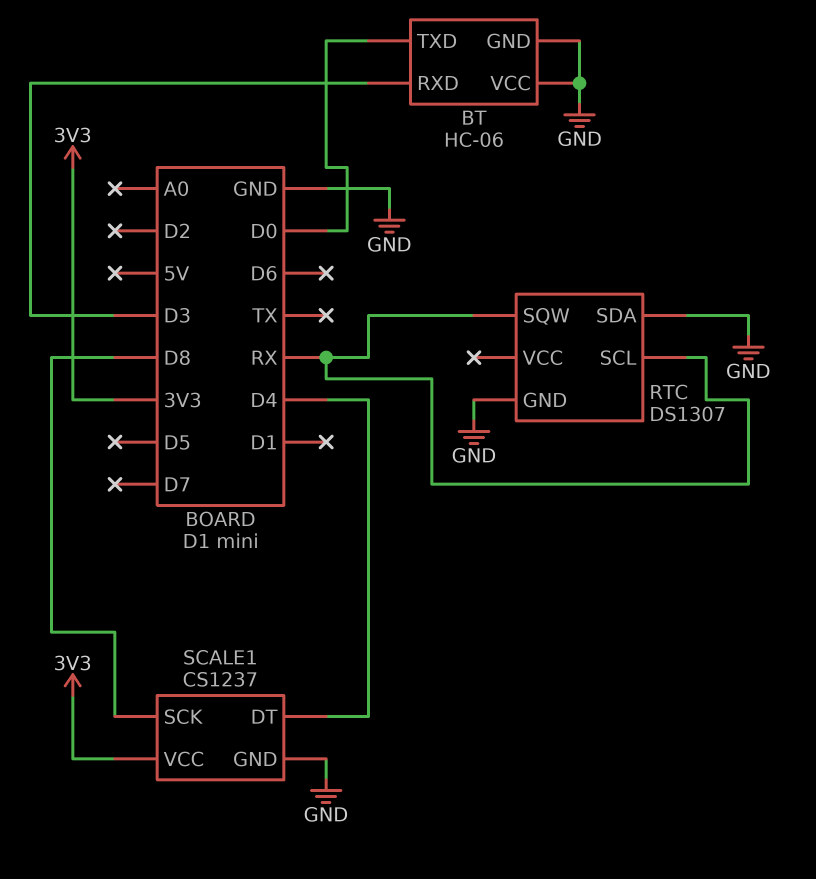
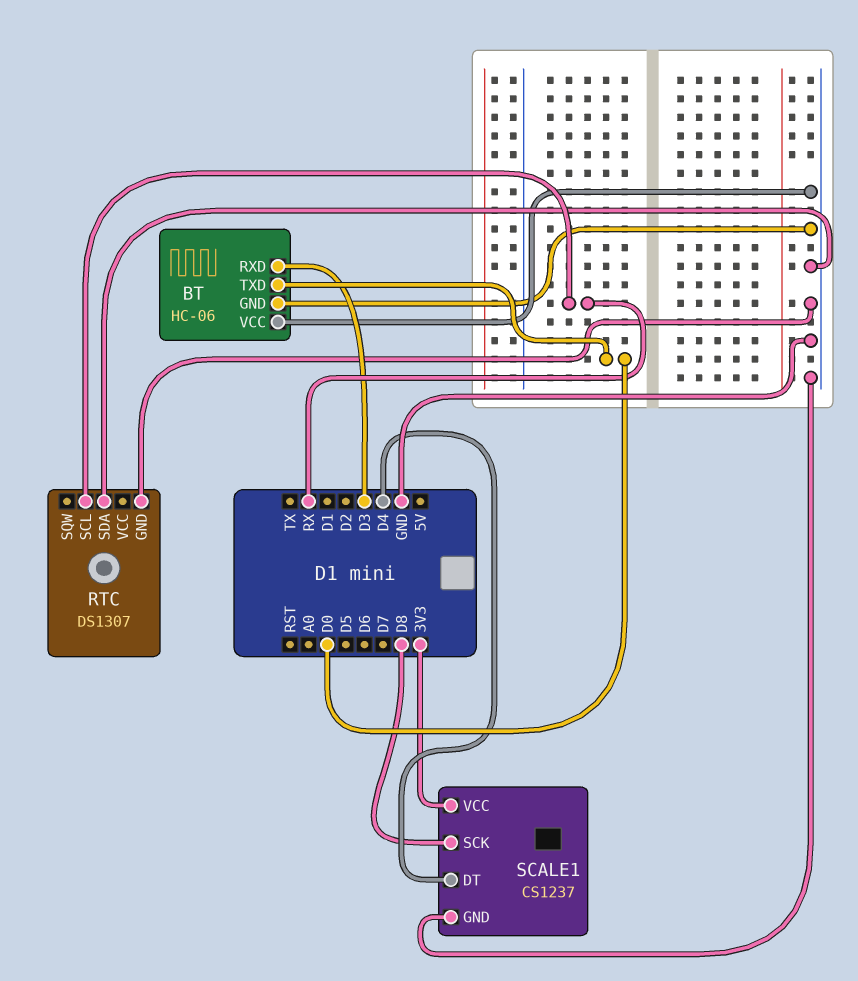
RTC pin SQW: RX -> none

